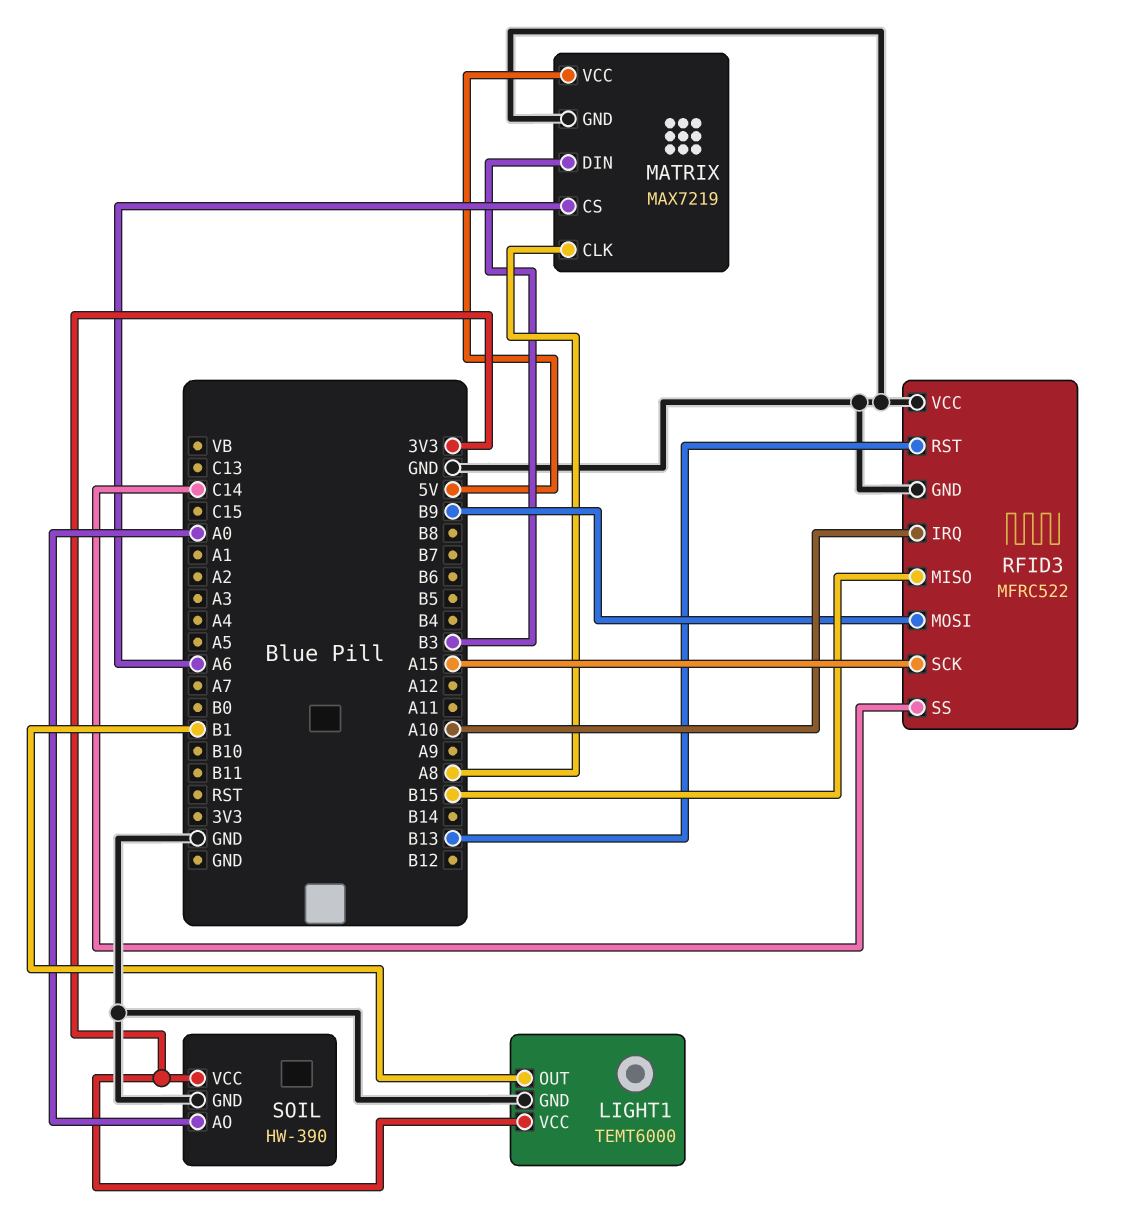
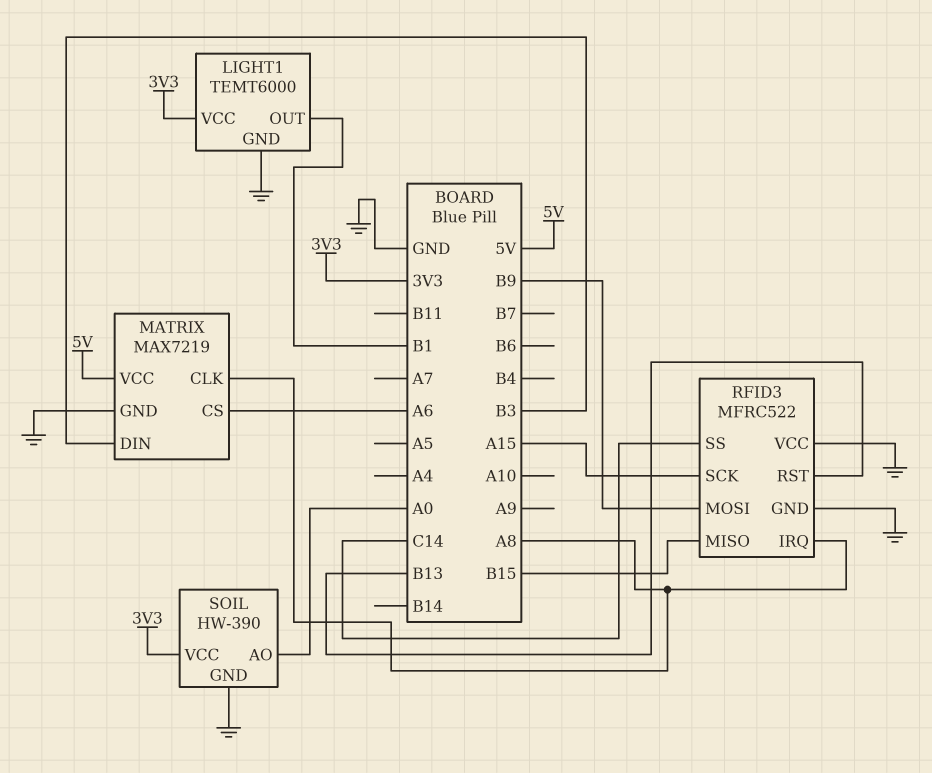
RFID3 pin IRQ: A10 -> A8

